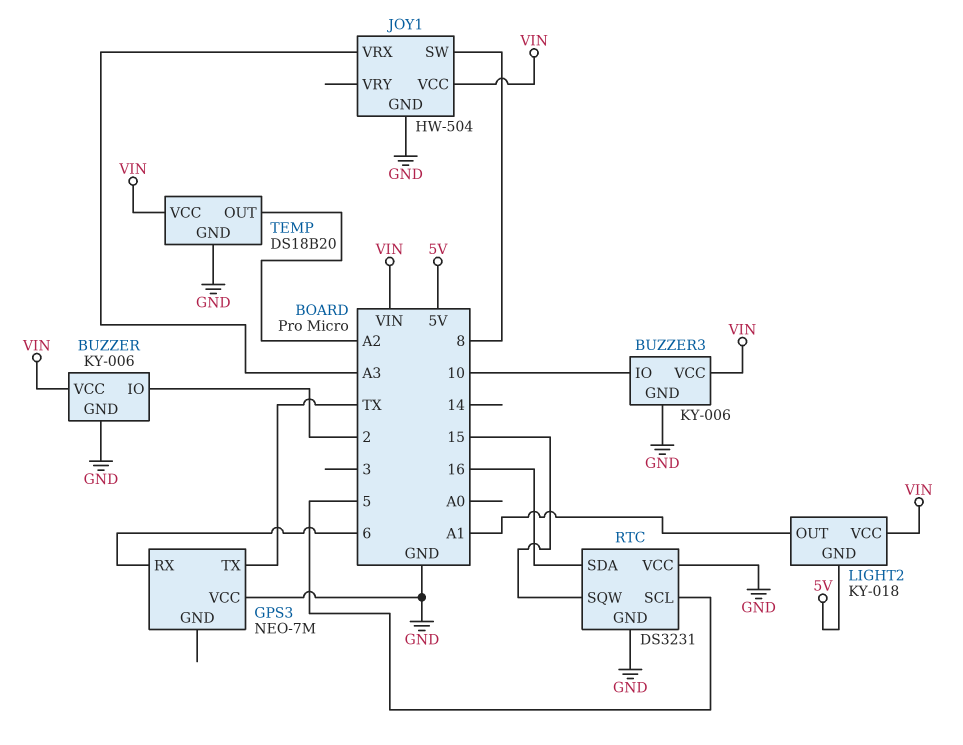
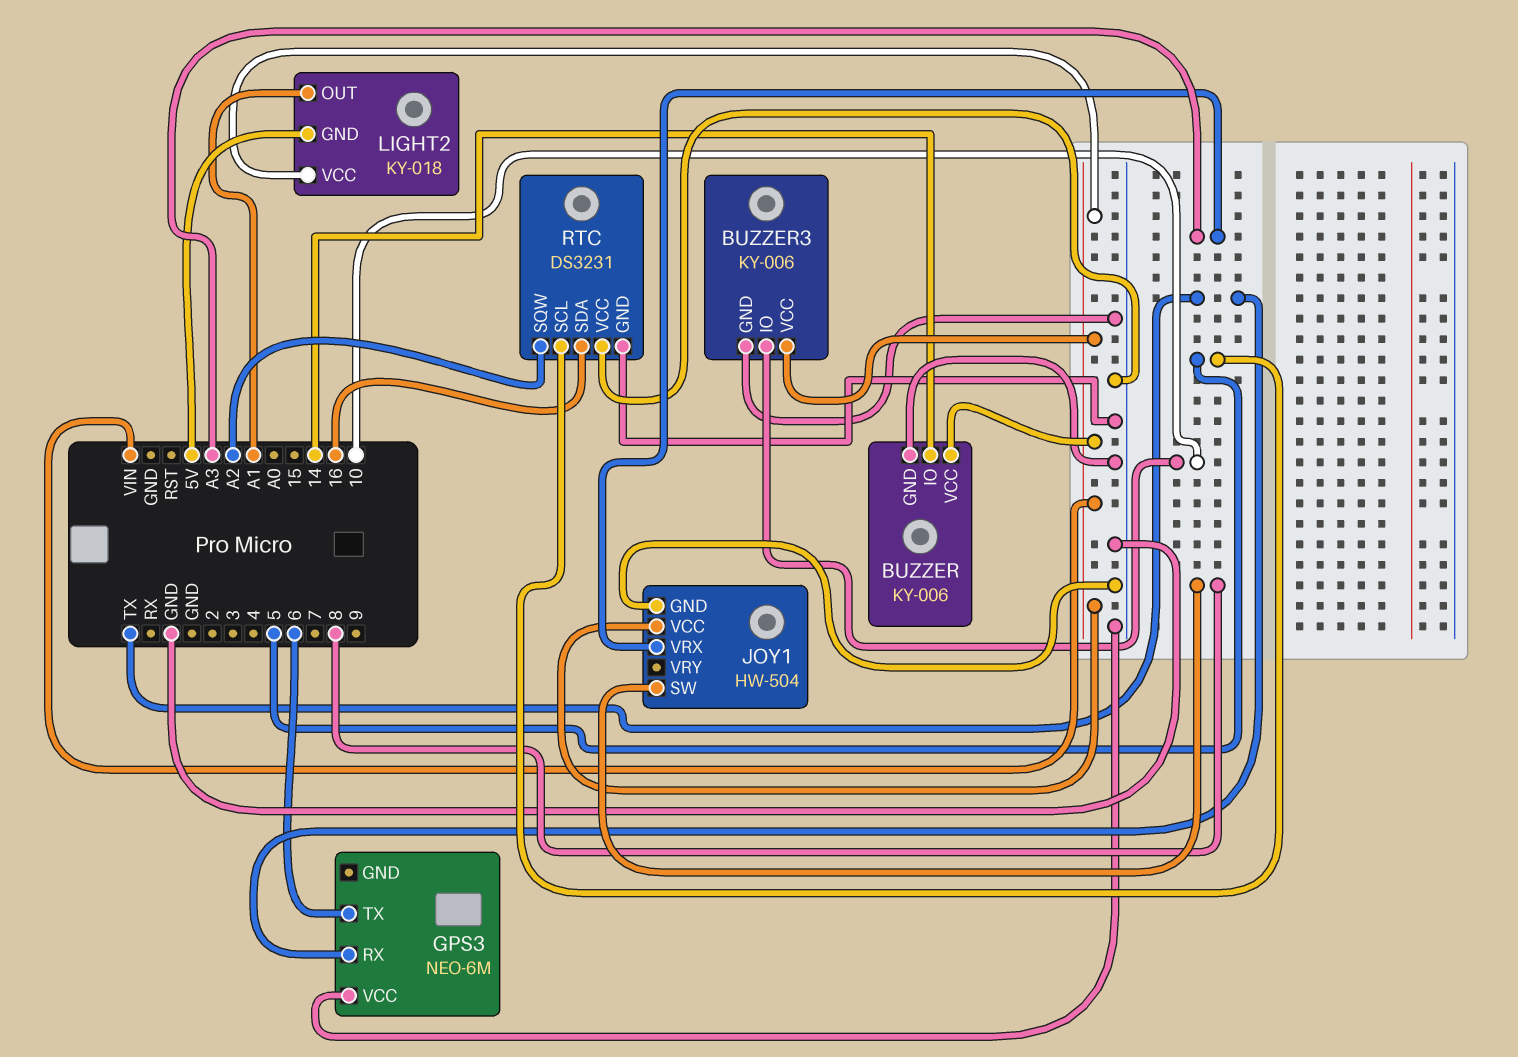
BUZZER pin IO: 2 -> 14
GPS3: NEO-7M -> NEO-6M
GPS3 pin RX: 6 -> TX
GPS3 pin TX: TX -> 6
RTC pin SQW: 15 -> A2
TEMP: DS18B20 -> none
TEMP pin GND: GND -> none
TEMP pin OUT: A2 -> none
TEMP pin VCC: VIN -> none

